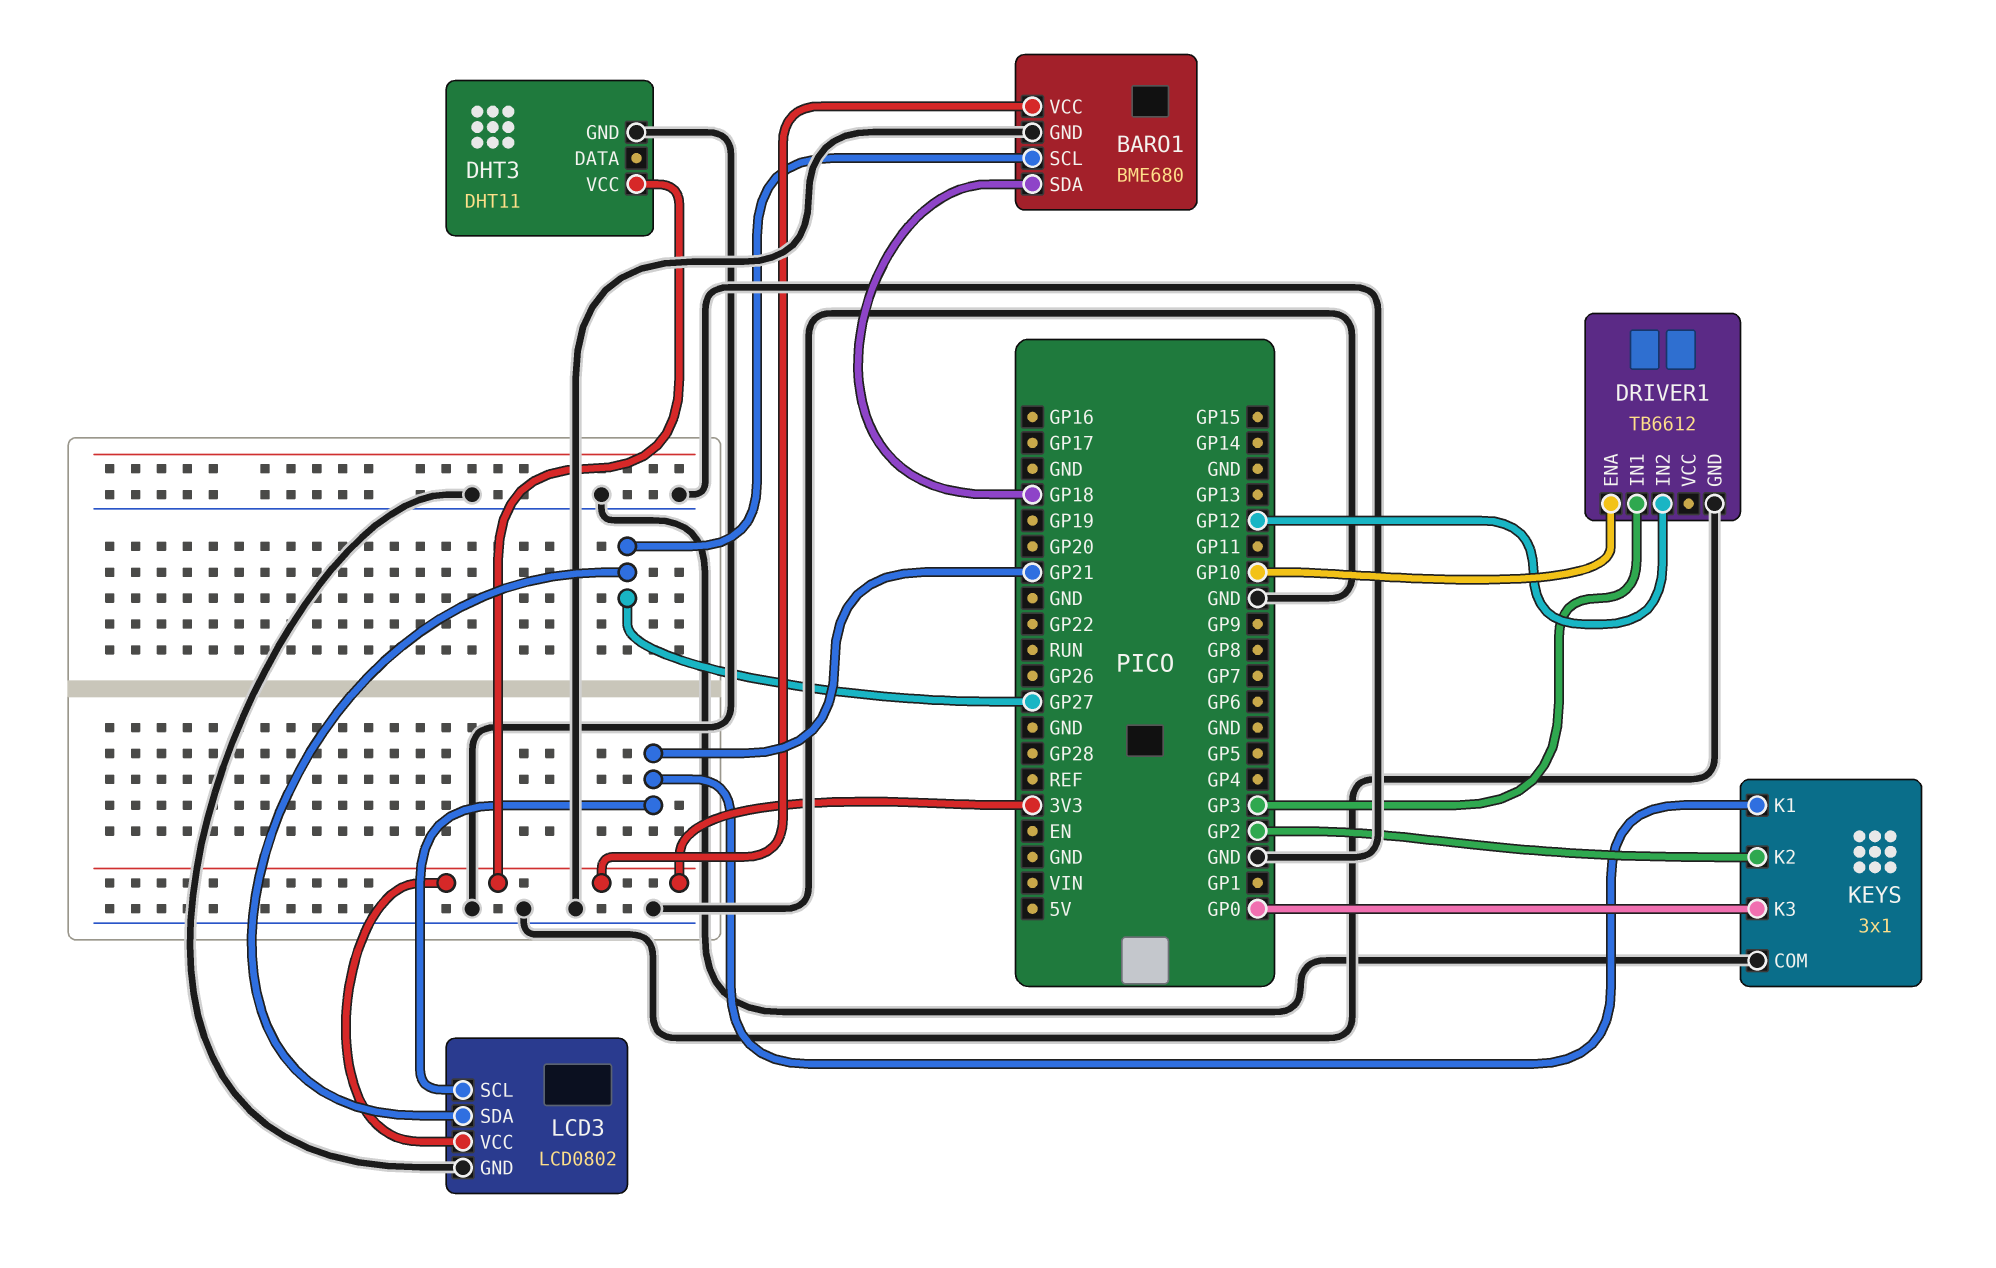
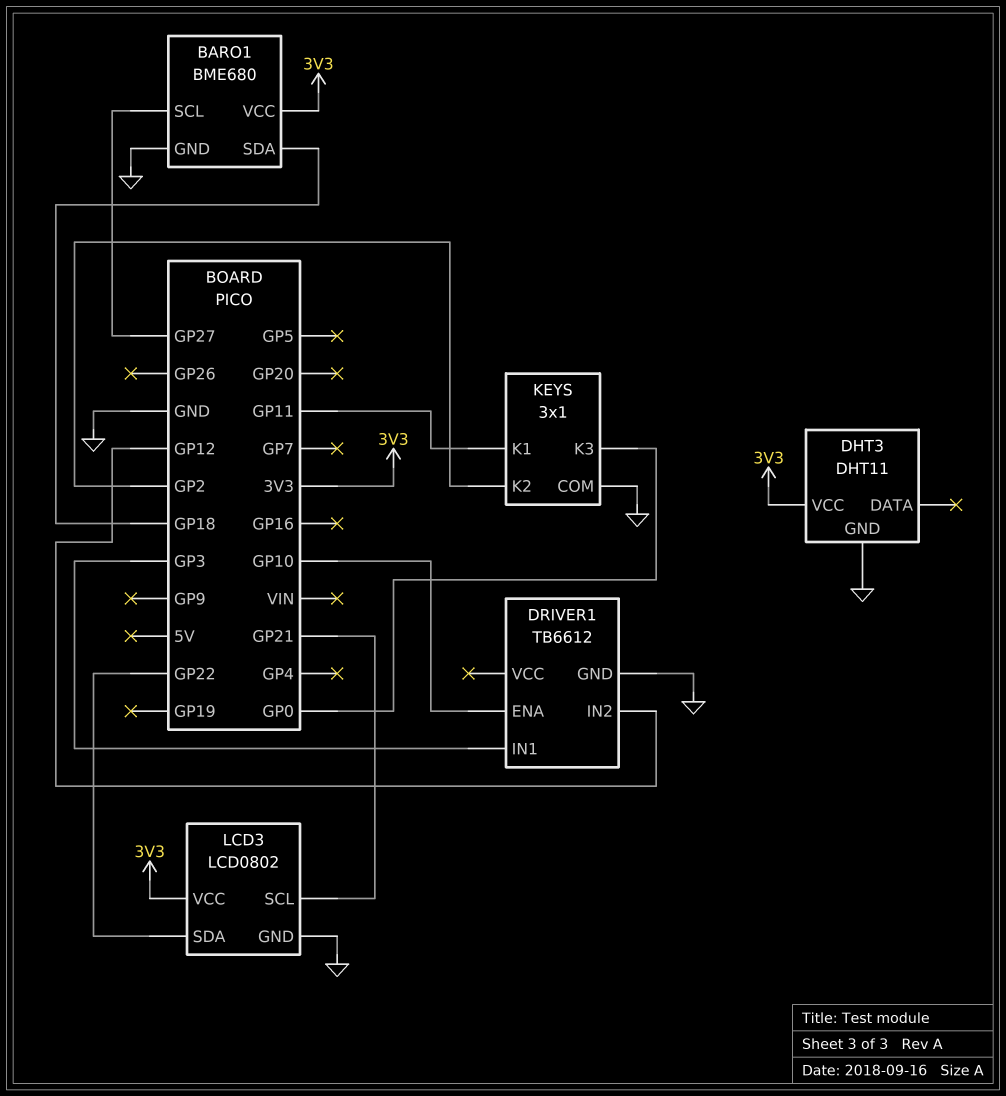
KEYS pin K1: GP21 -> GP11
LCD3 pin SDA: GP27 -> GP22

